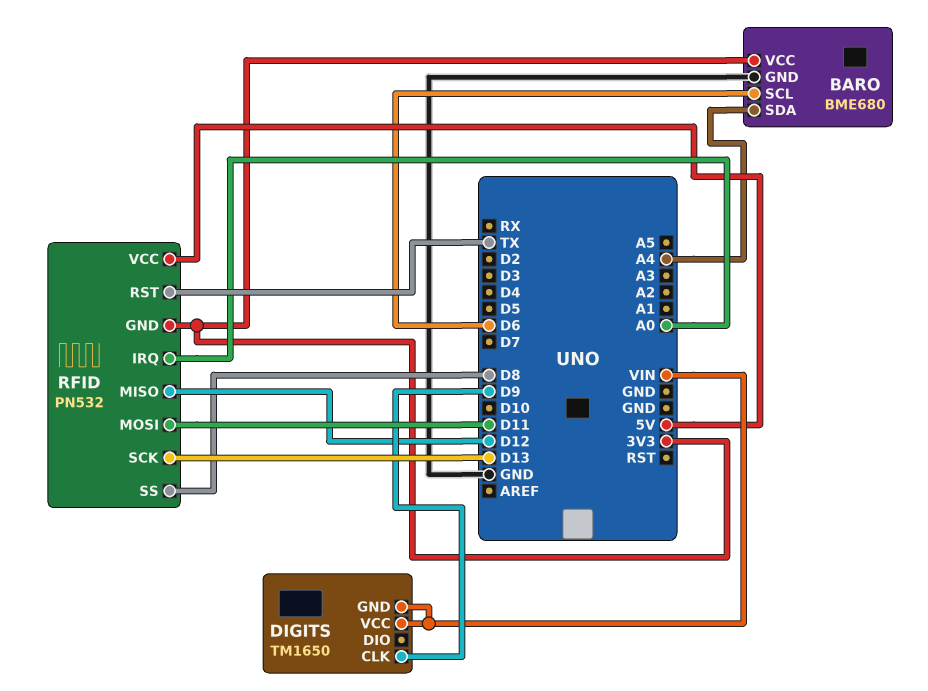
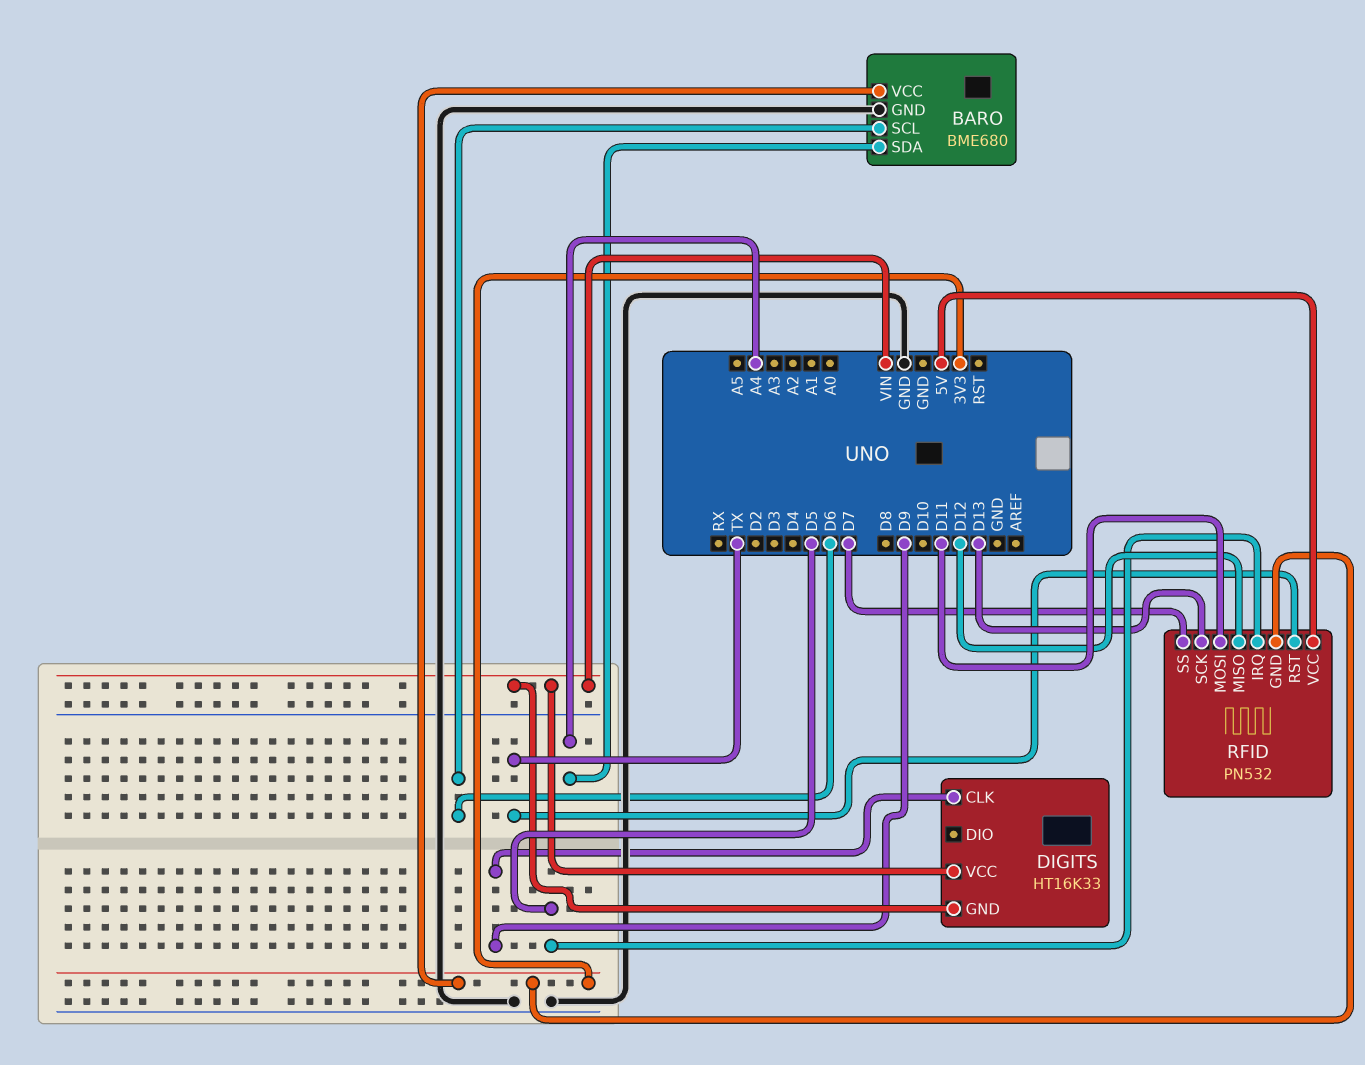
DIGITS: TM1650 -> HT16K33
RFID pin IRQ: A0 -> D5
RFID pin SS: D8 -> D7

